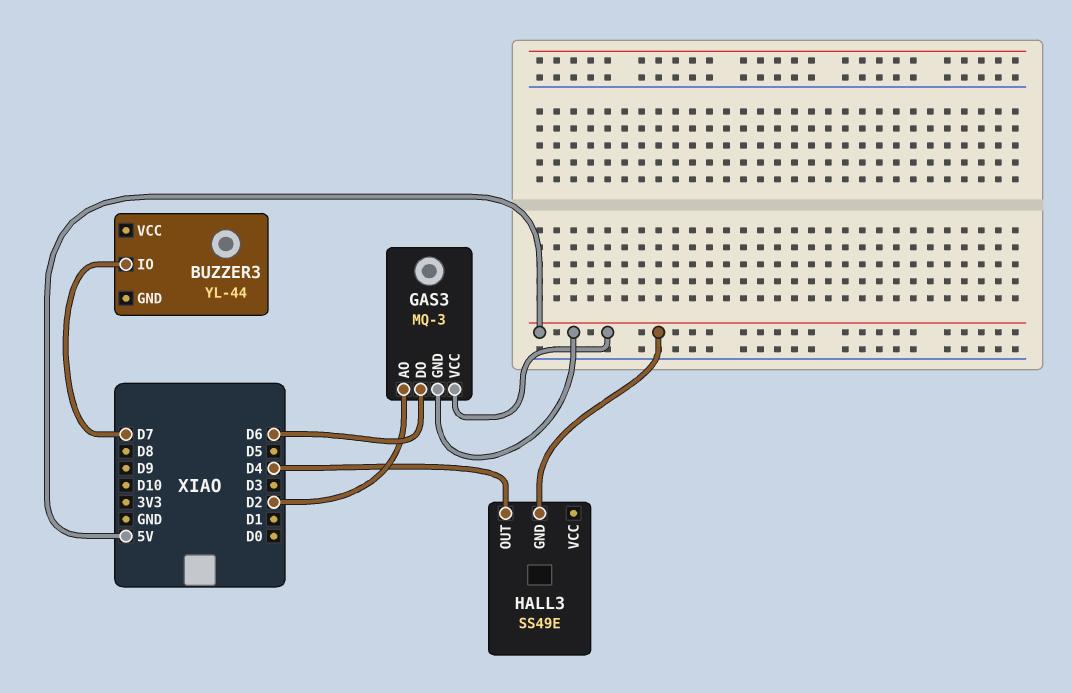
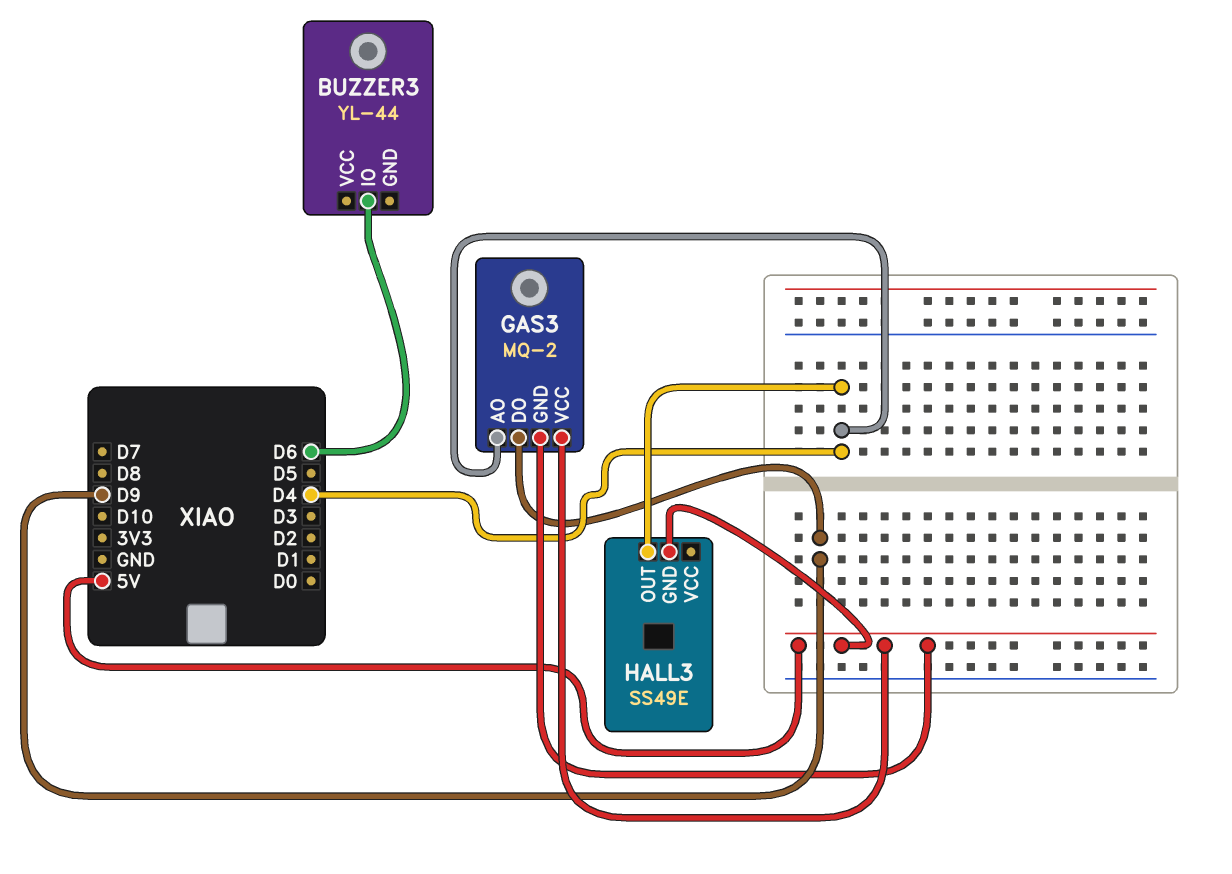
BUZZER3 pin IO: D7 -> D6
GAS3: MQ-3 -> MQ-2
GAS3 pin AO: D2 -> D4
GAS3 pin DO: D6 -> D9

